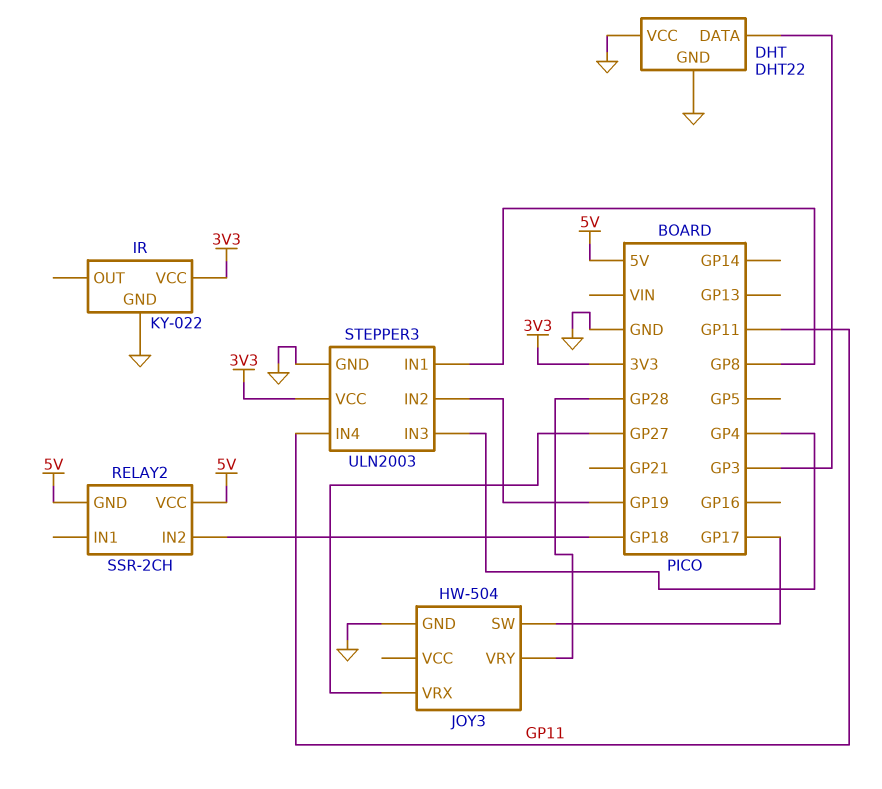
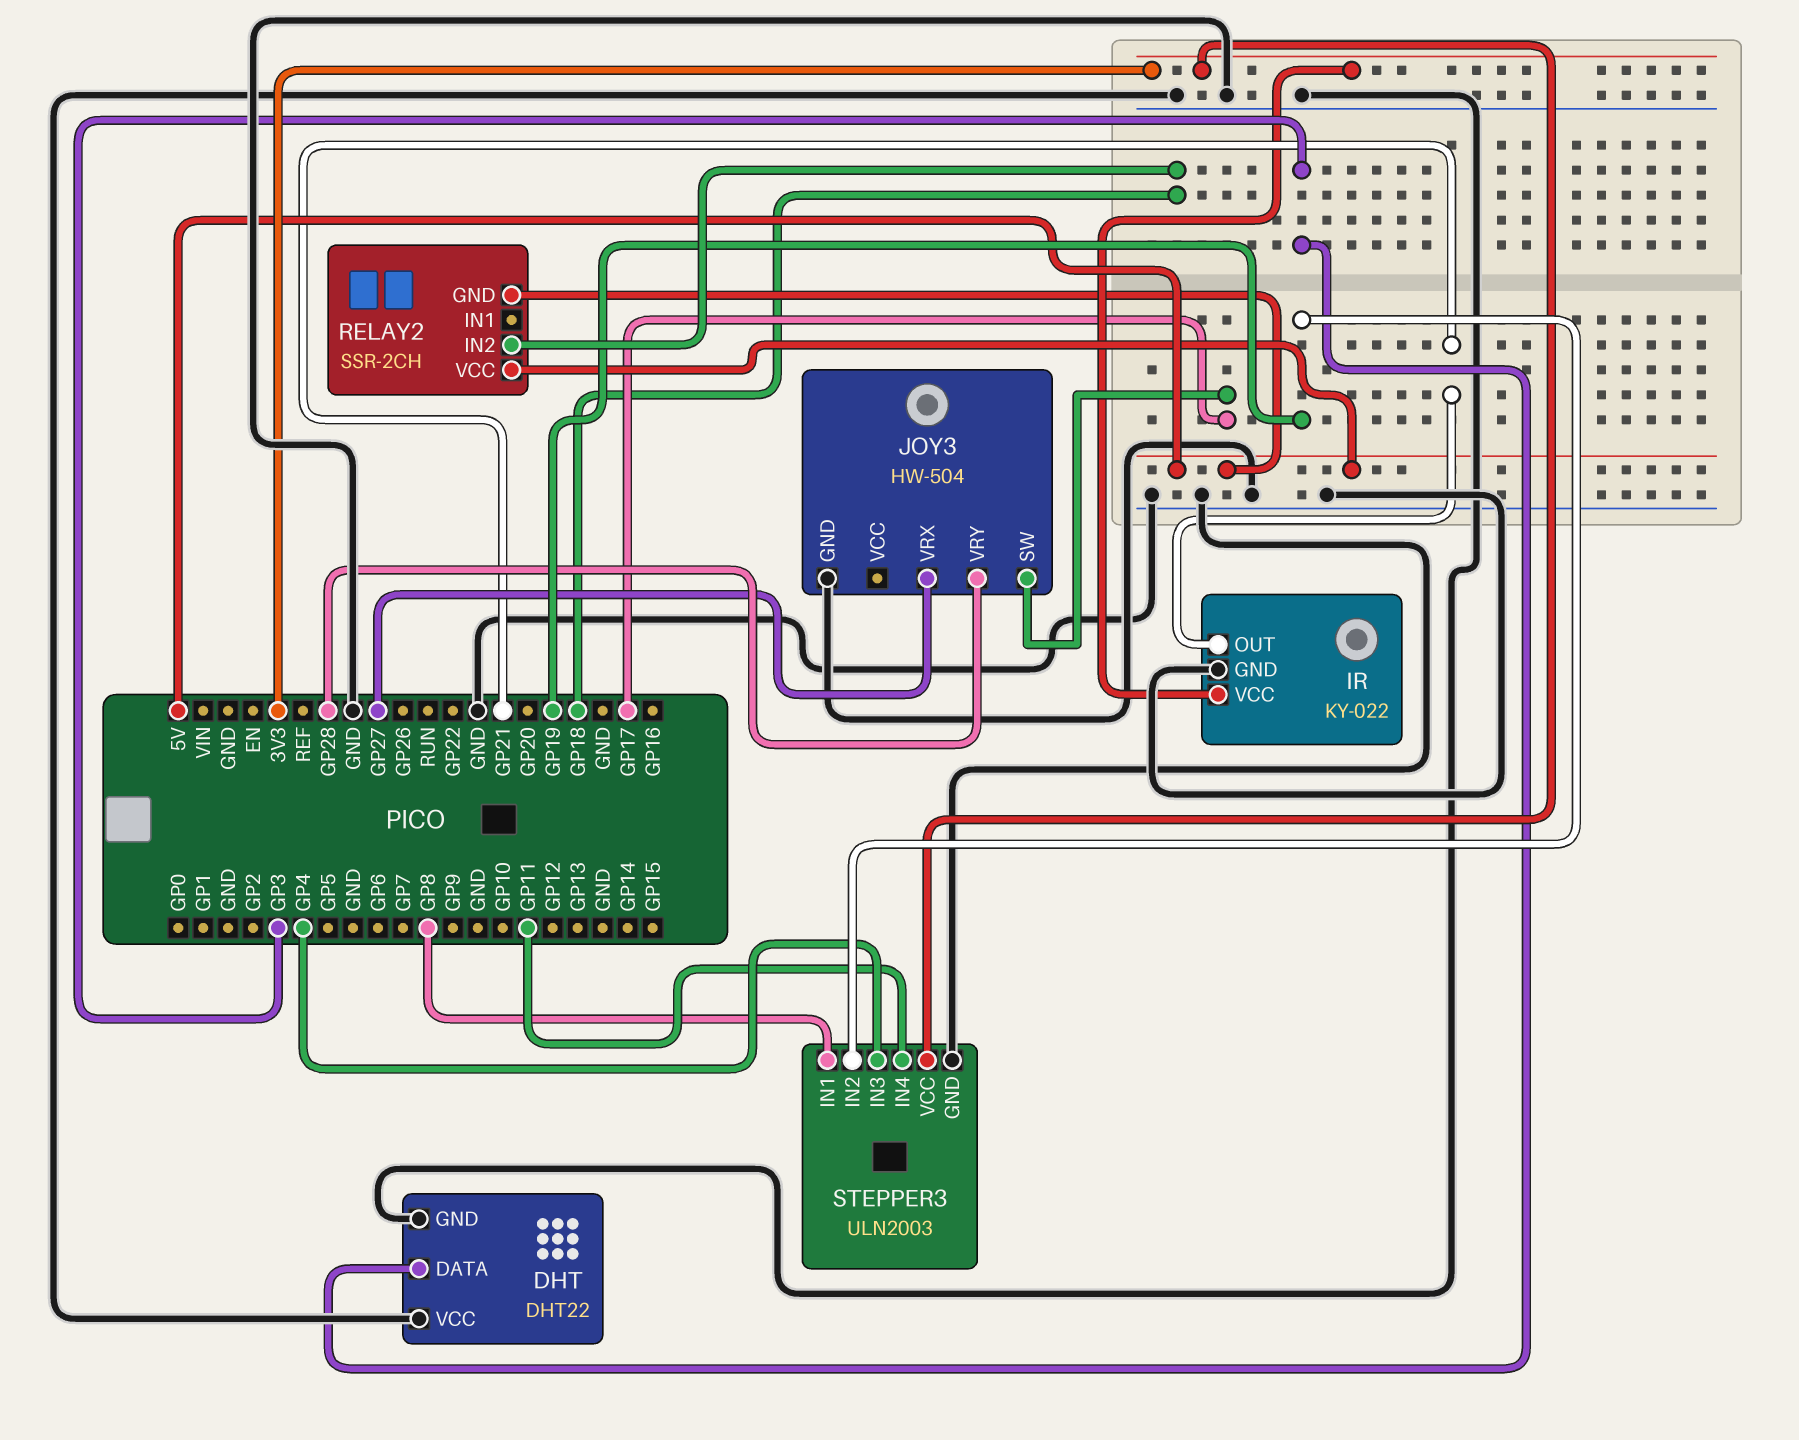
IR pin OUT: none -> GP21

